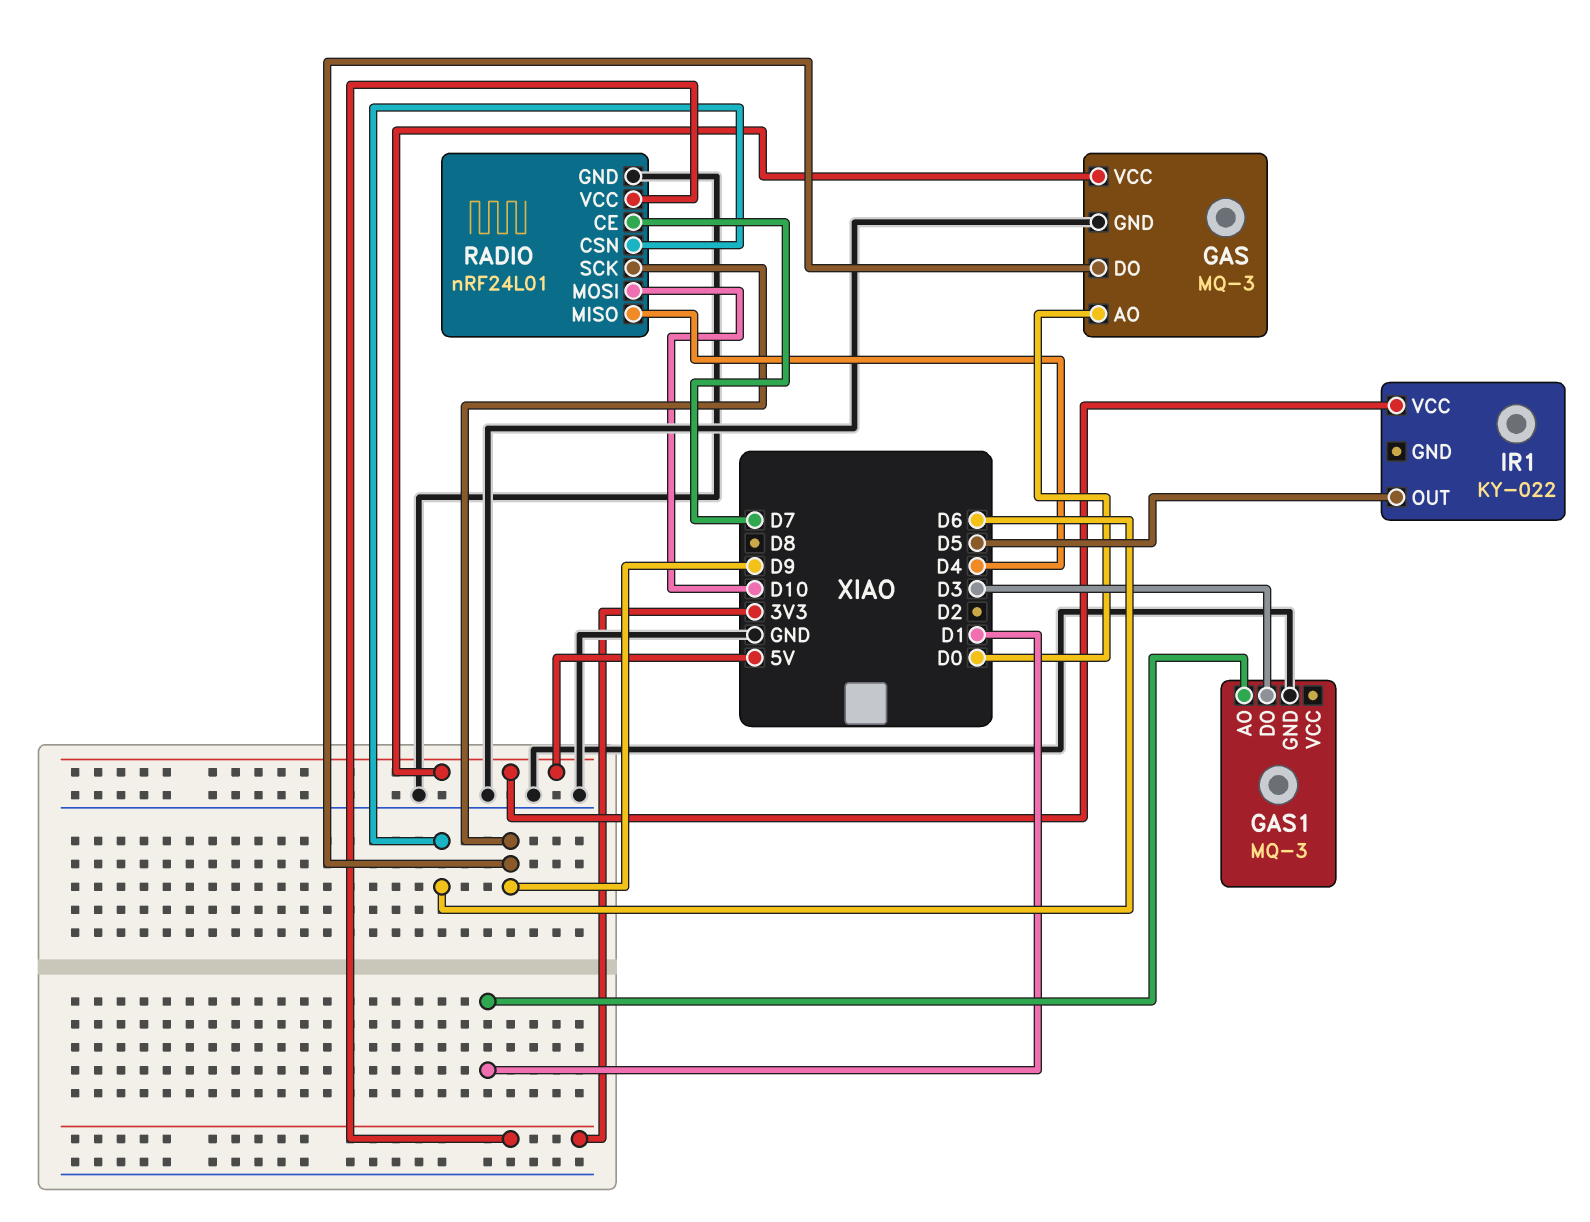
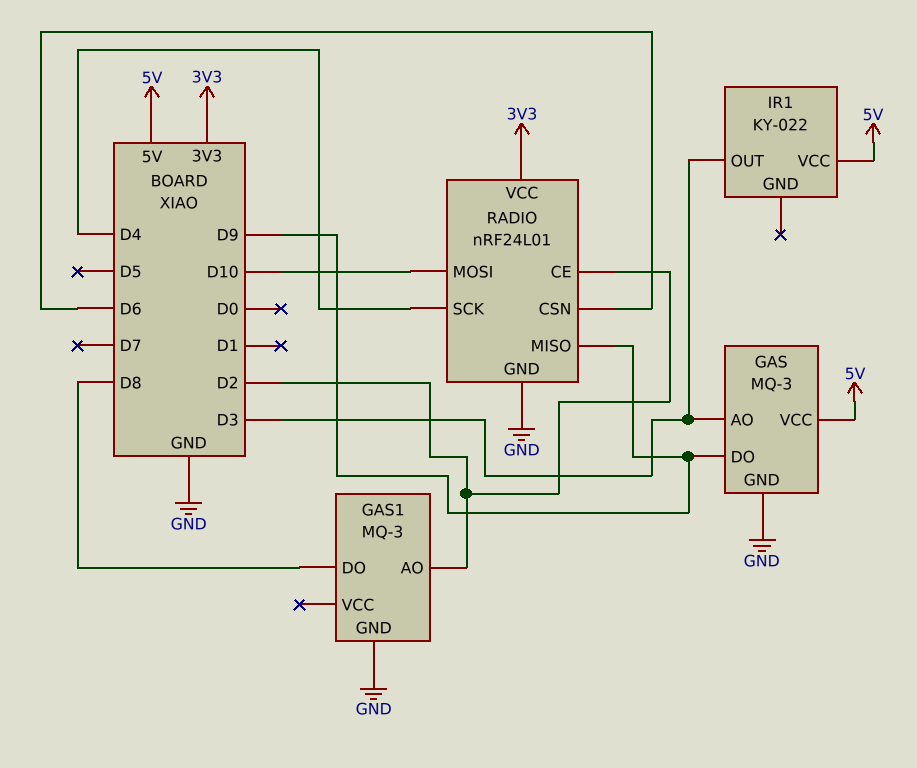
GAS pin AO: D0 -> D3
GAS1 pin AO: D1 -> D2
GAS1 pin DO: D3 -> D8
IR1 pin OUT: D5 -> D3
RADIO pin CE: D7 -> D2
RADIO pin MISO: D4 -> D9
RADIO pin SCK: D9 -> D4

